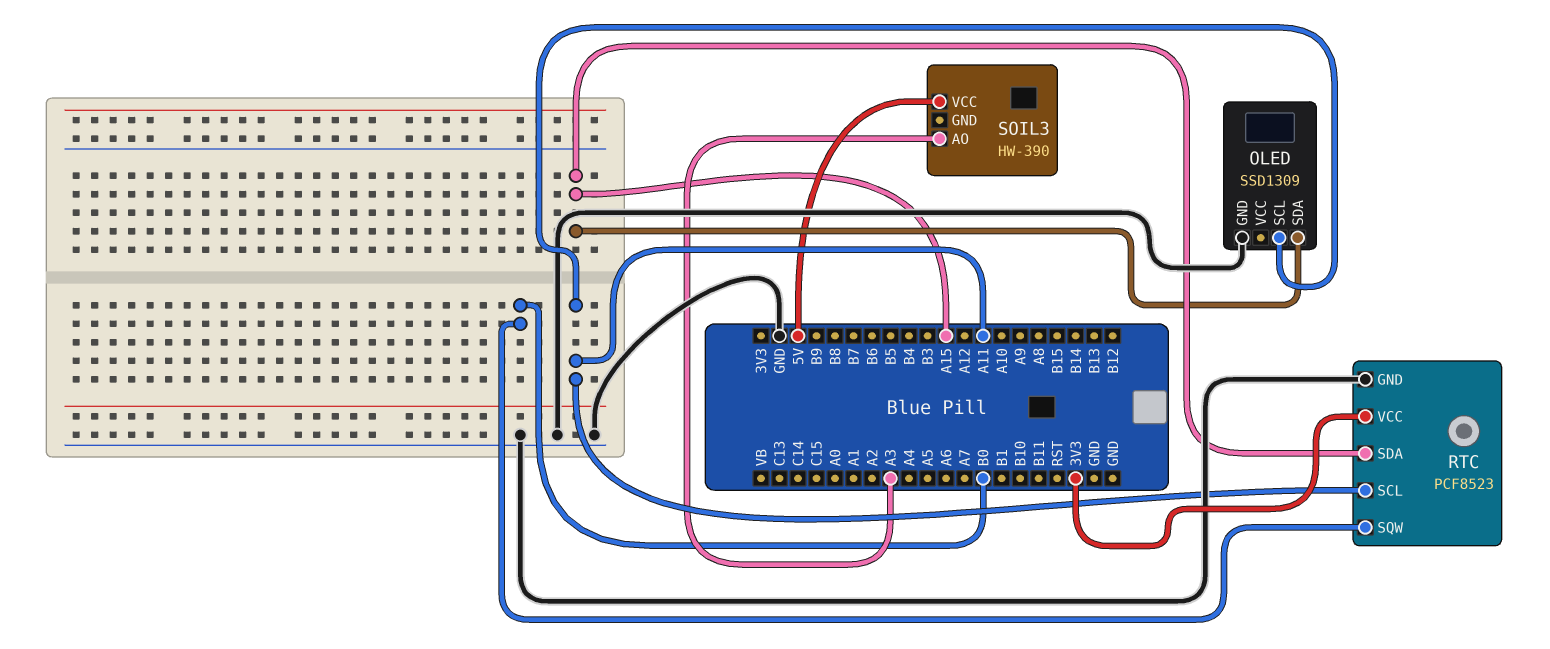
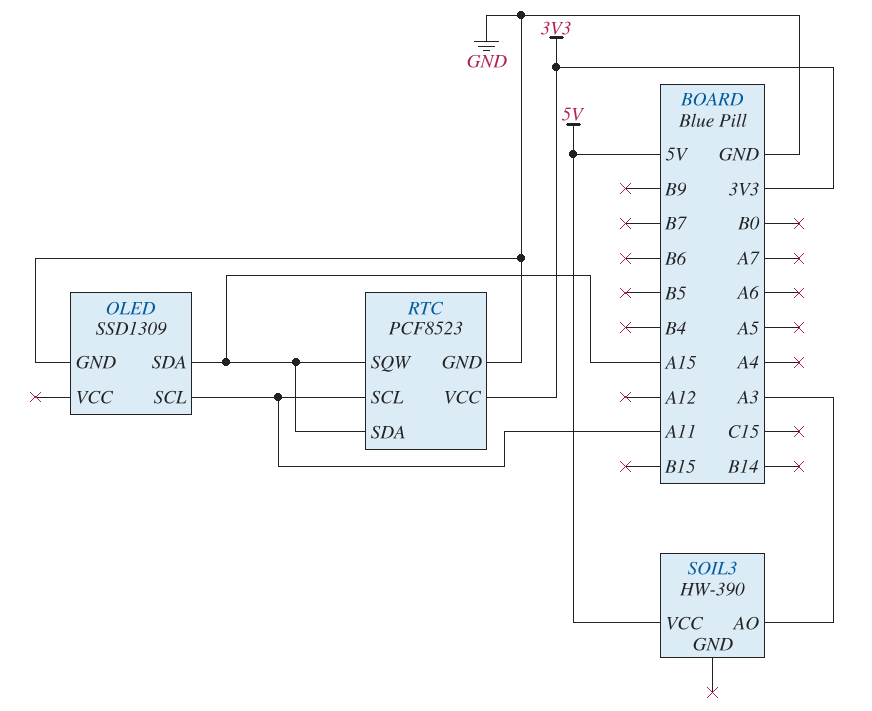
RTC pin SQW: B0 -> A15

